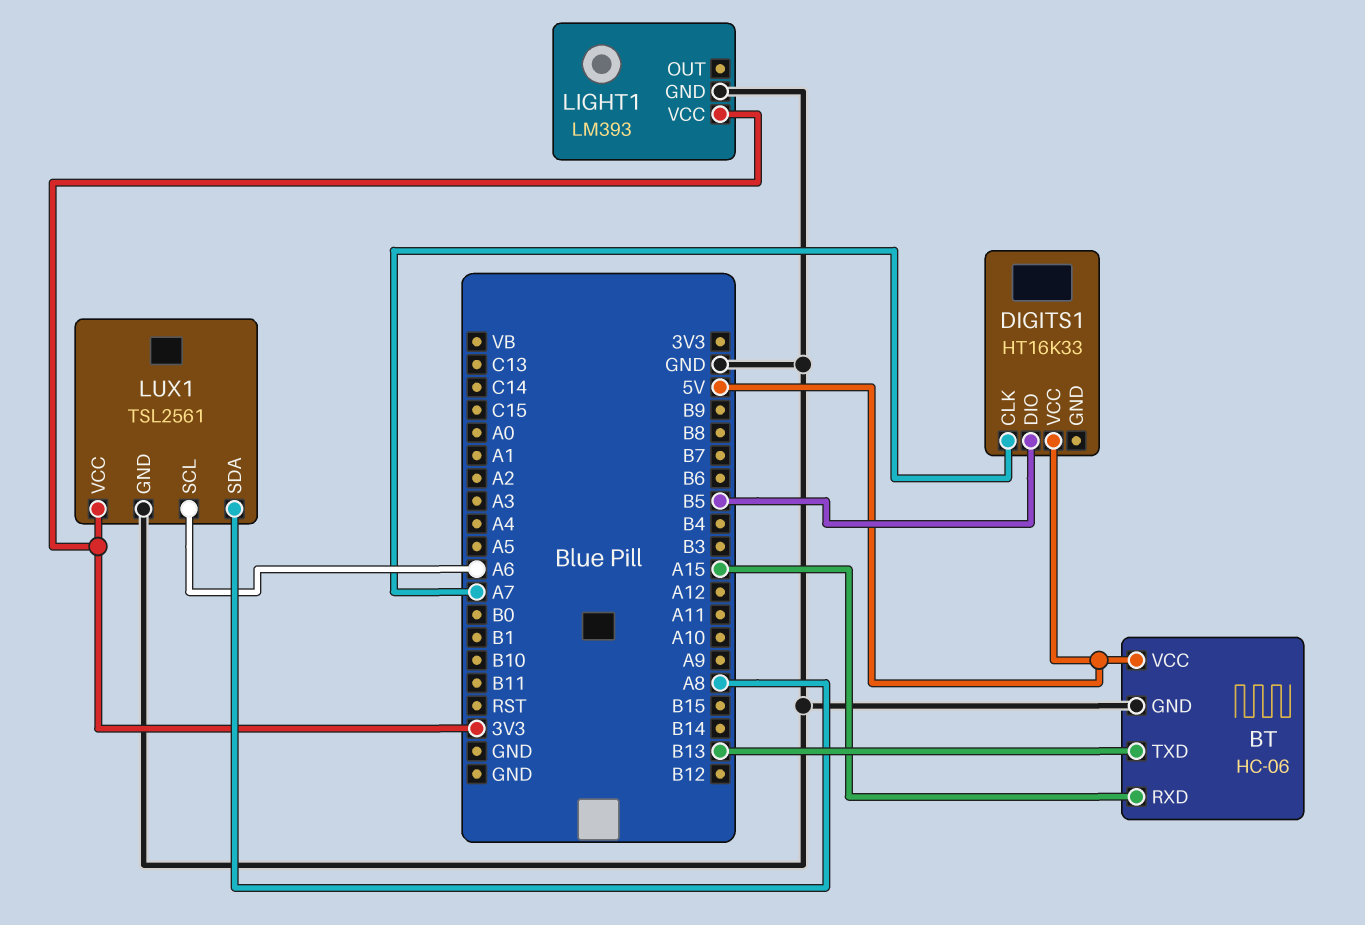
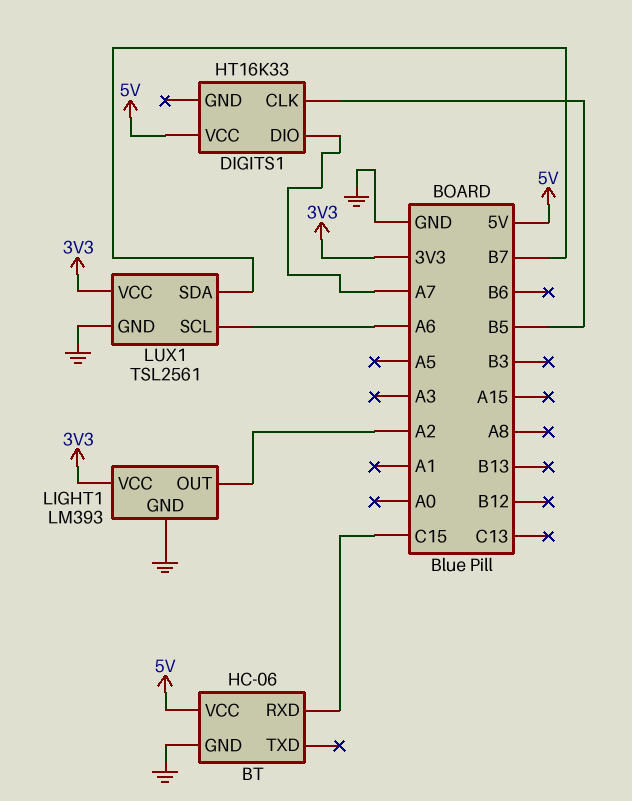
BT pin RXD: A15 -> C15
BT pin TXD: B13 -> none
DIGITS1 pin CLK: A7 -> B5
DIGITS1 pin DIO: B5 -> A7
LIGHT1 pin OUT: none -> A2
LUX1 pin SDA: A8 -> B7

